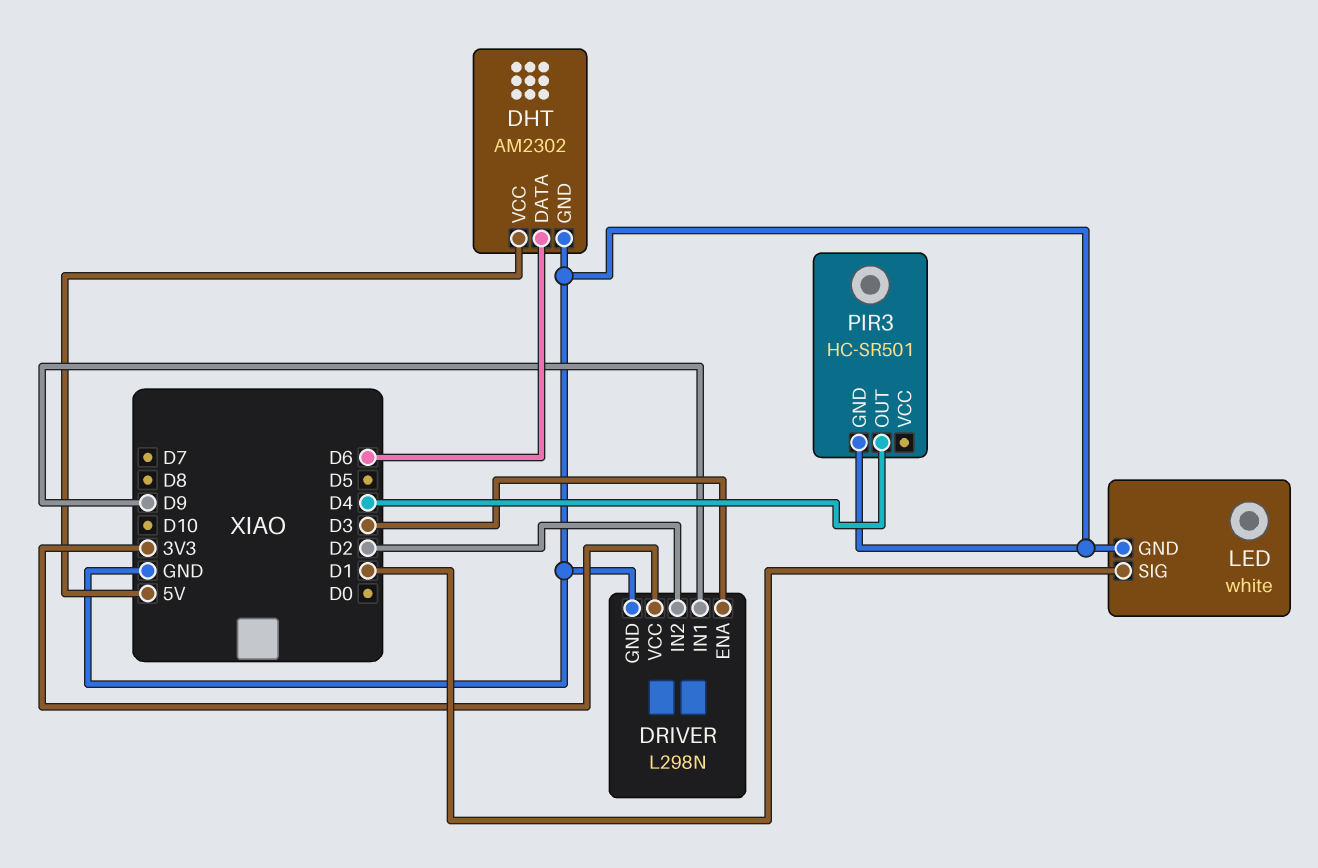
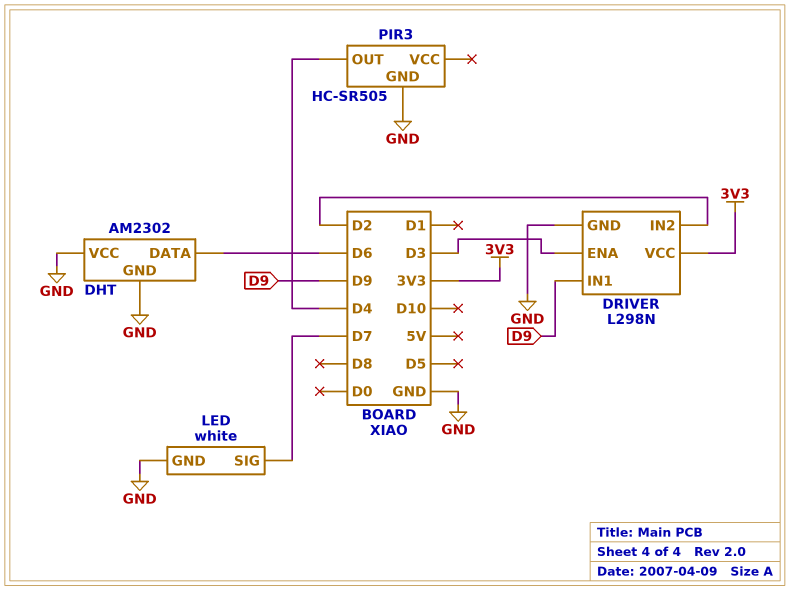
DHT pin VCC: 5V -> GND
LED pin SIG: D1 -> D7
PIR3: HC-SR501 -> HC-SR505

